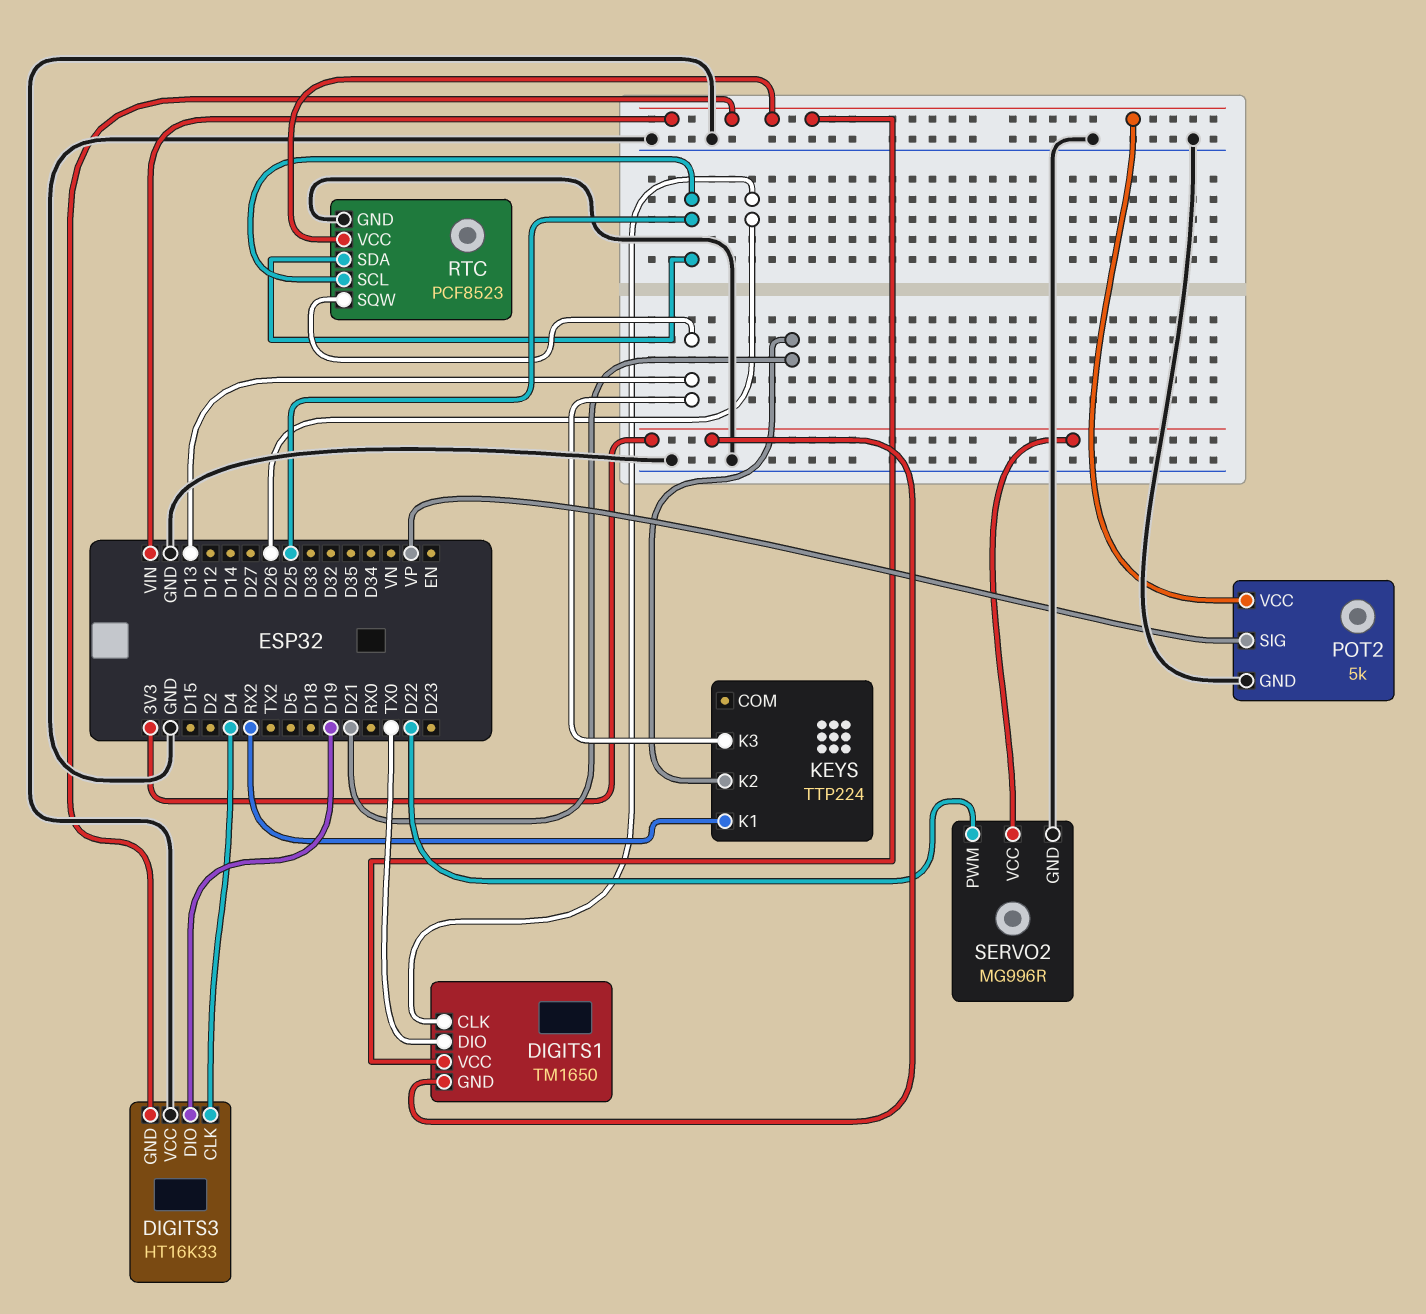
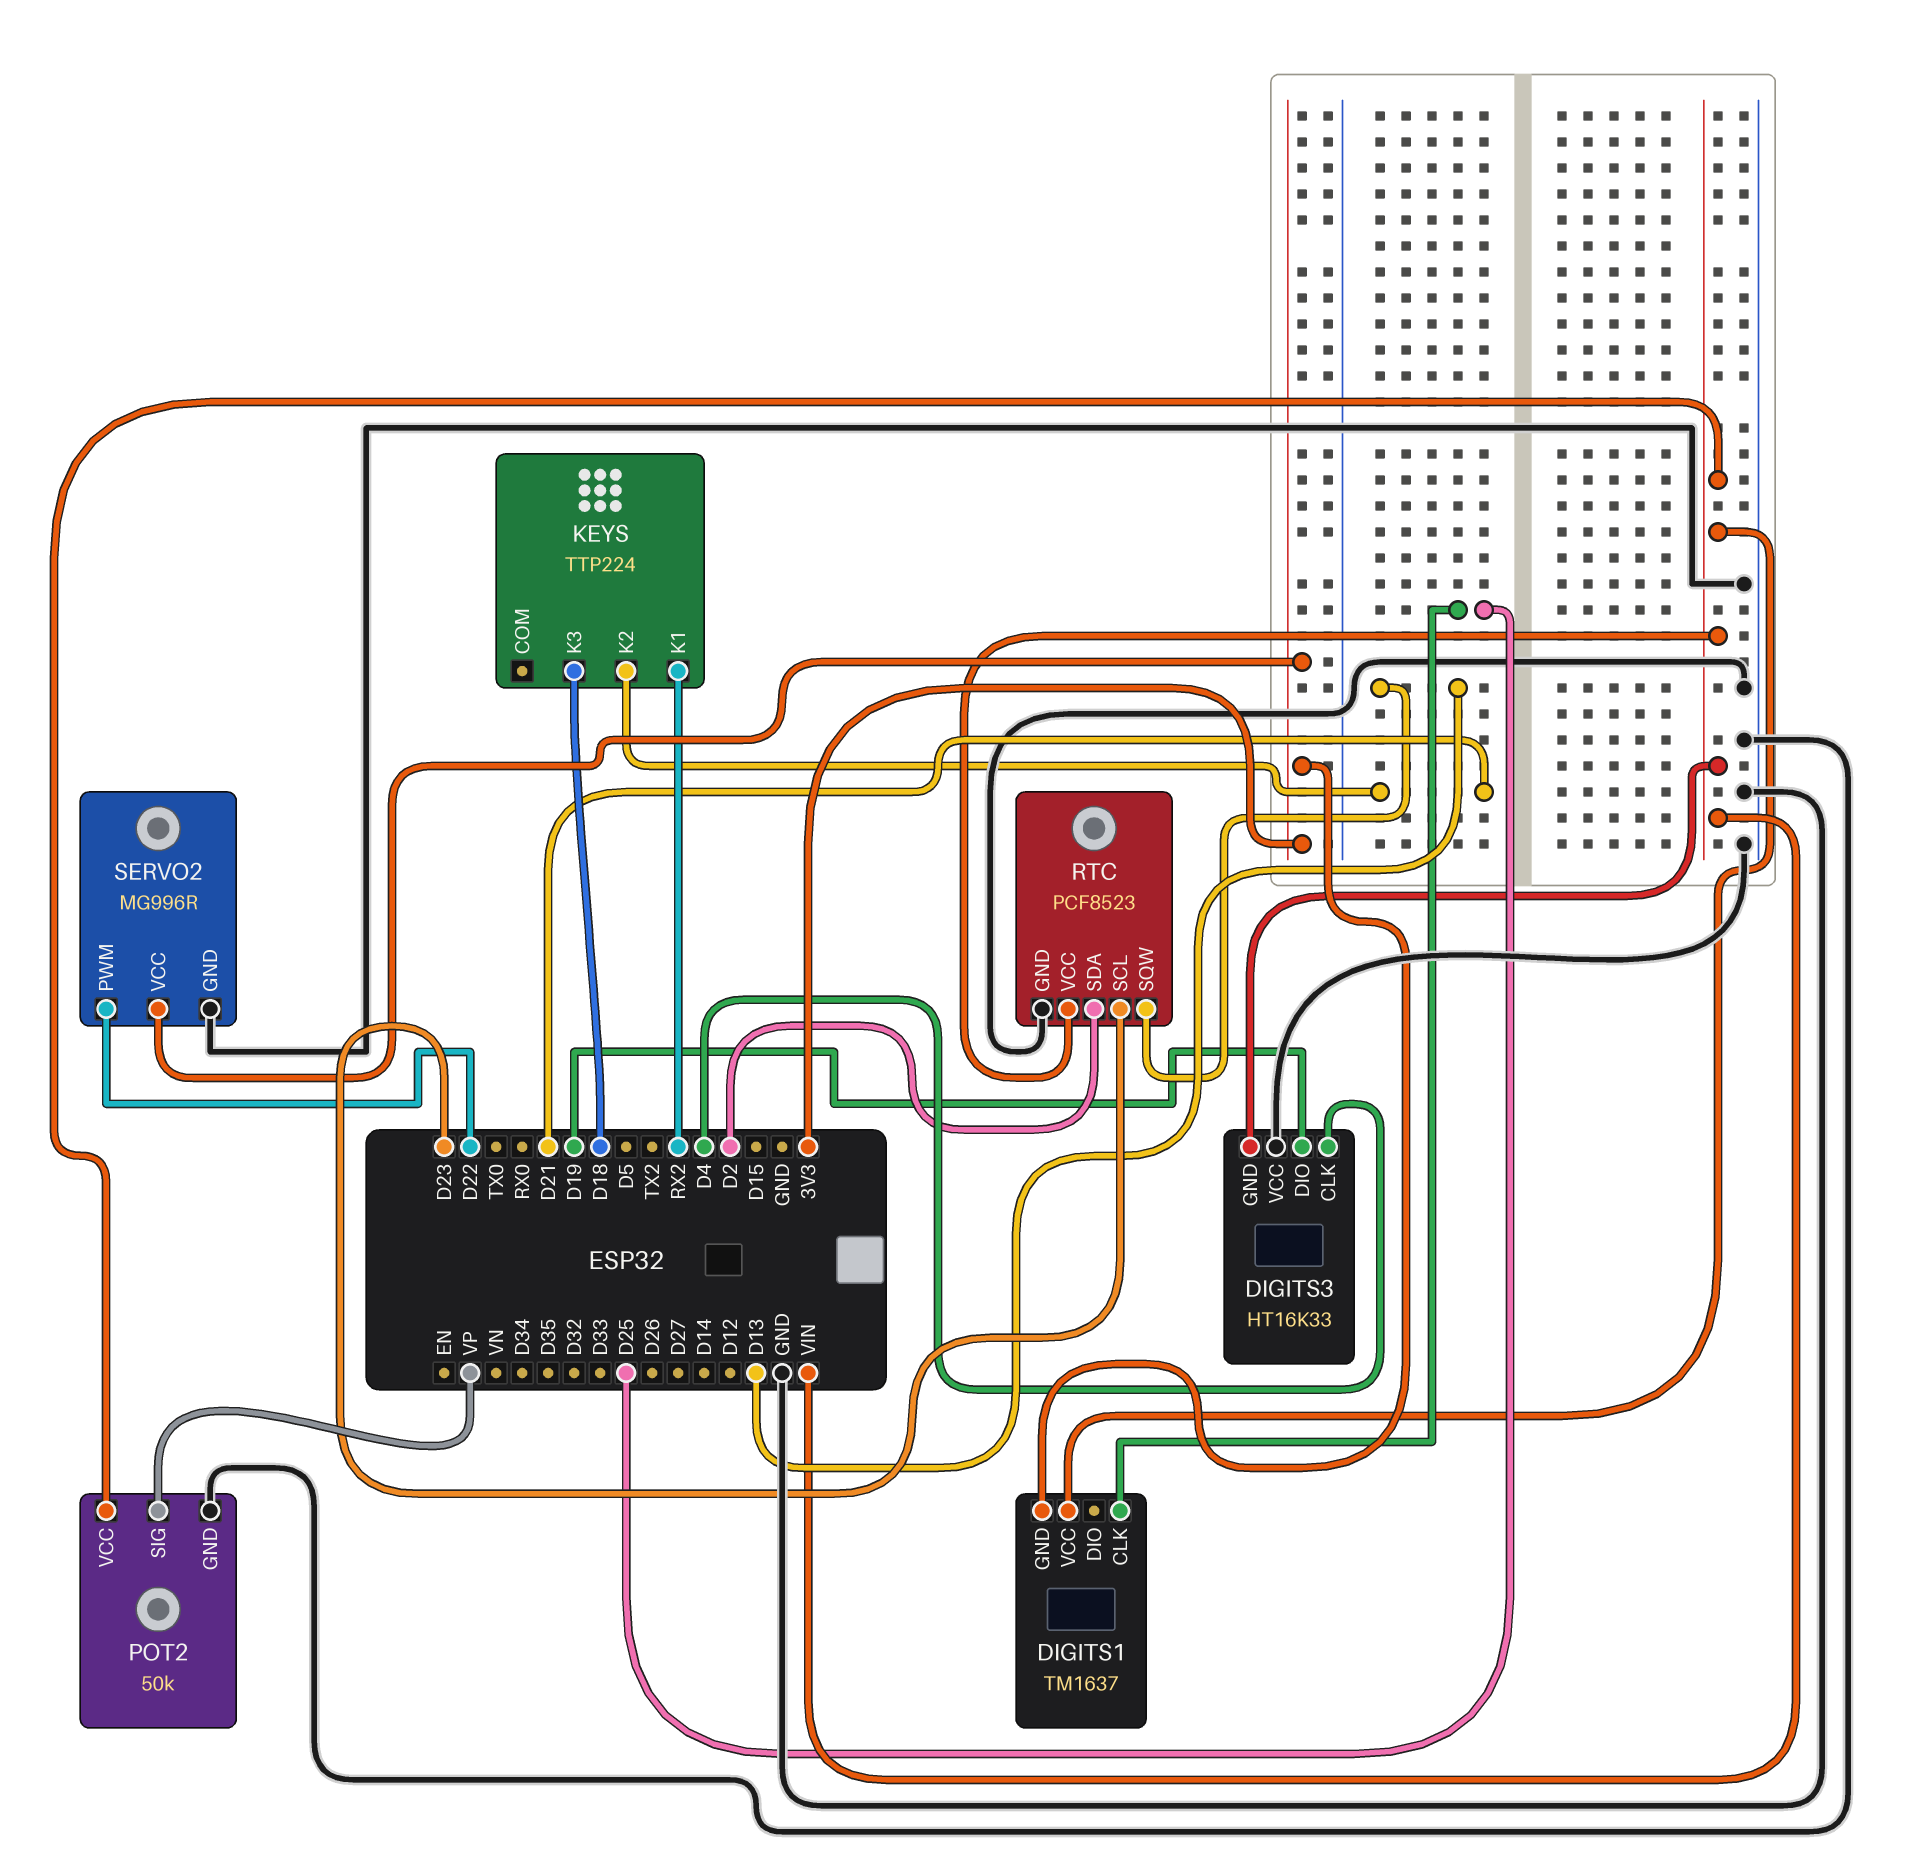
DIGITS1: TM1650 -> TM1637
DIGITS1 pin CLK: D26 -> D25
DIGITS1 pin DIO: TX0 -> none
KEYS pin K3: D13 -> D18
POT2: 5k -> 50k
RTC pin SCL: D25 -> D23
RTC pin SDA: D25 -> D2

